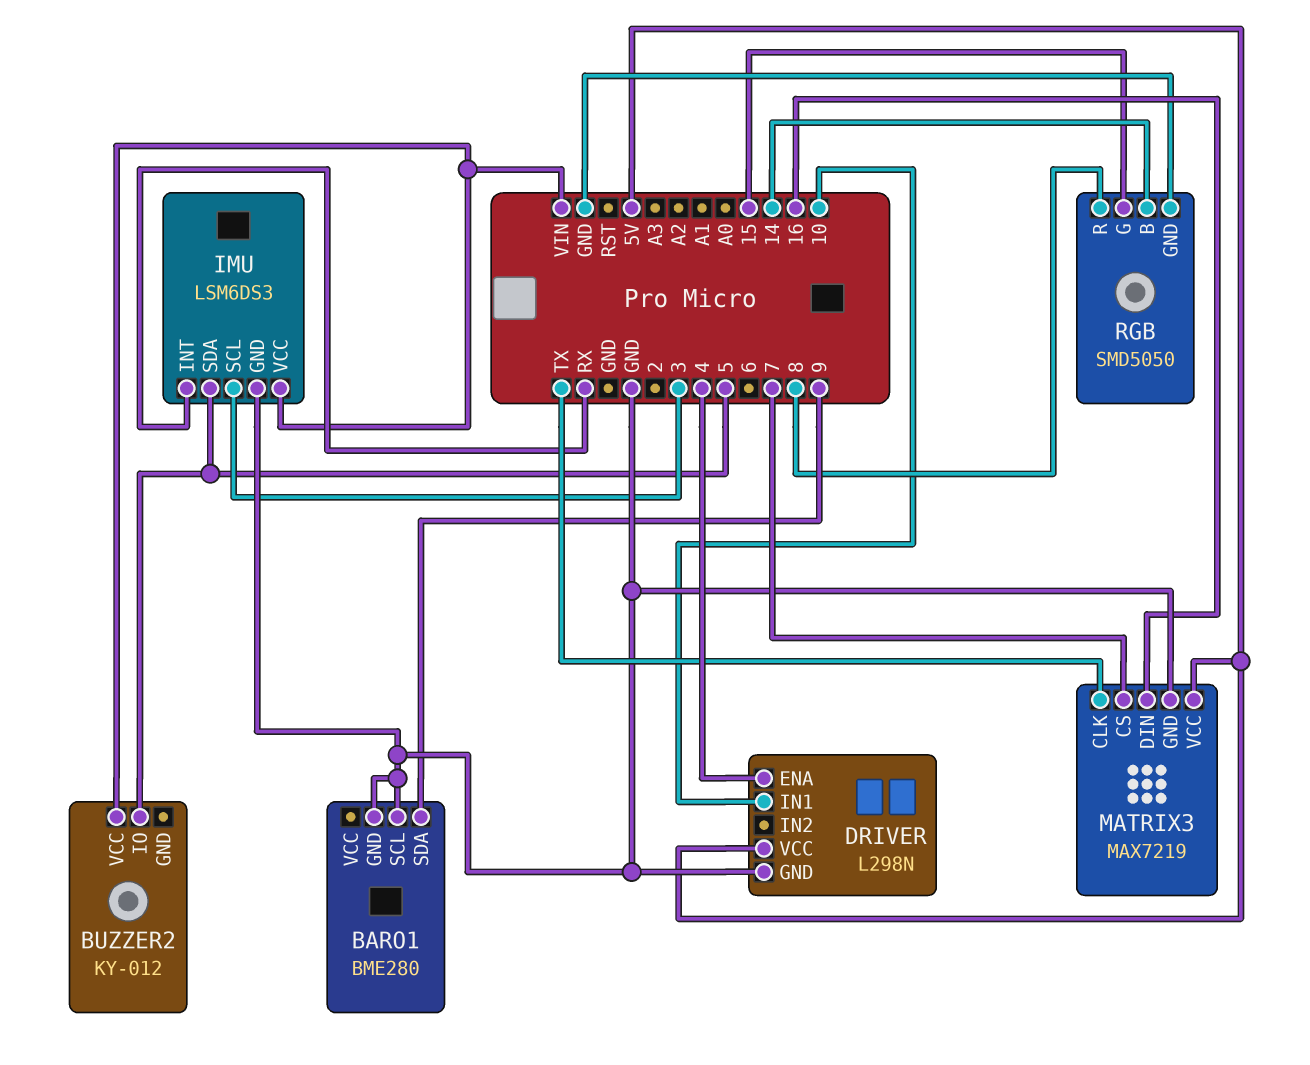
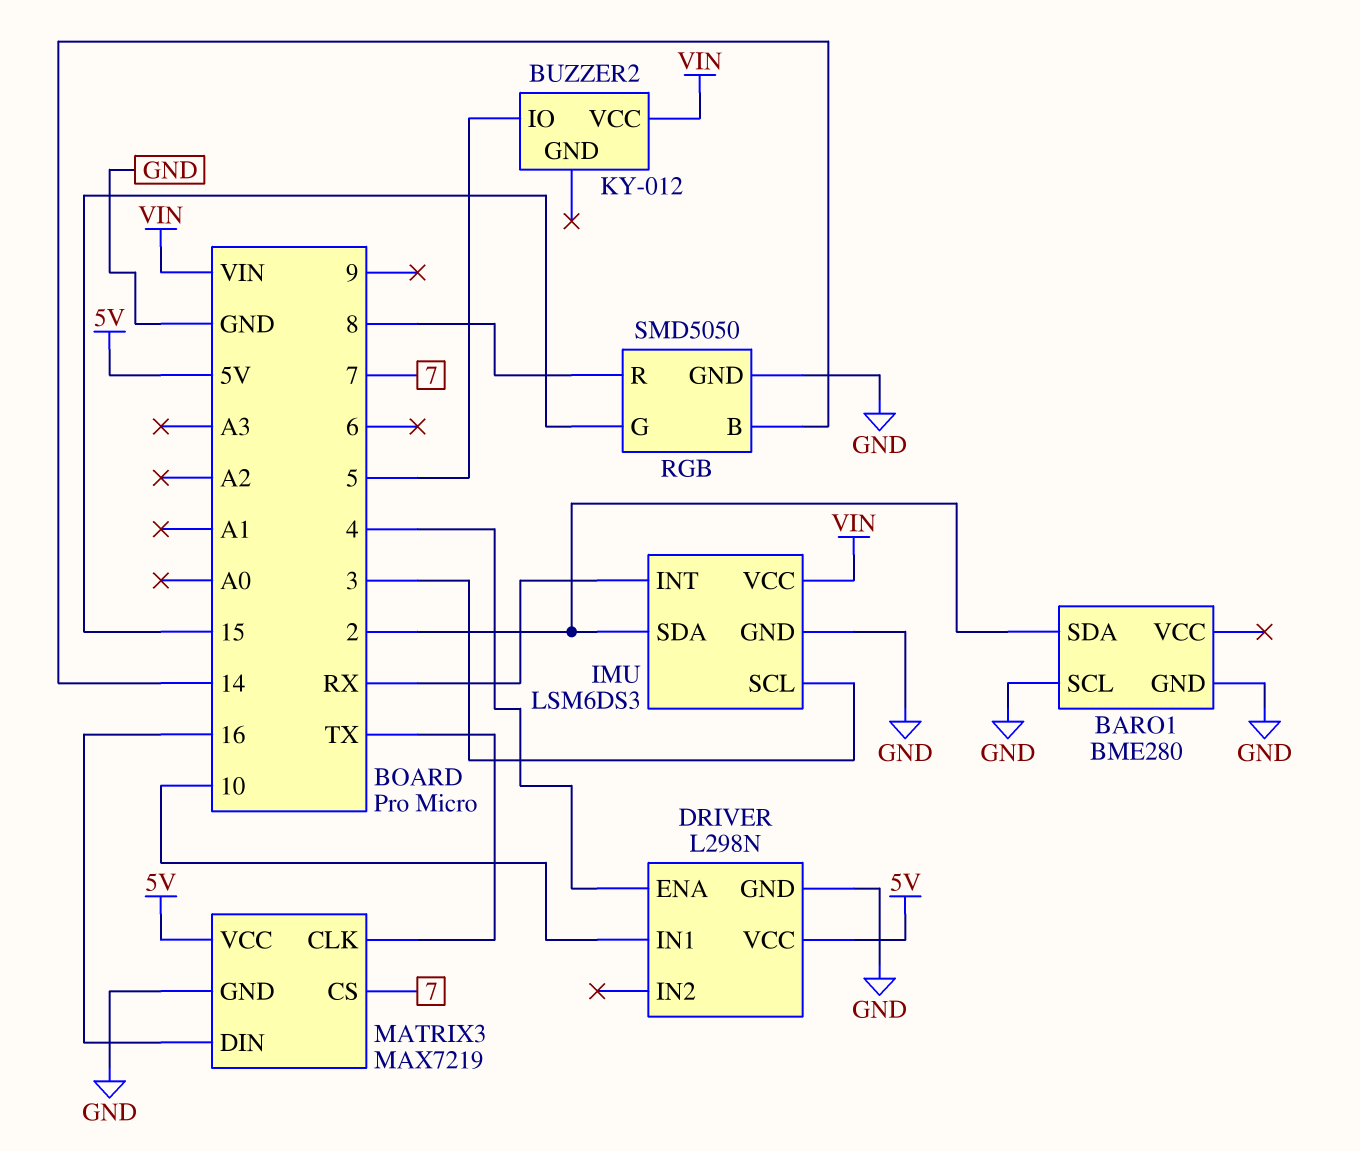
BARO1 pin SDA: 9 -> 2
IMU pin SDA: 5 -> 2

